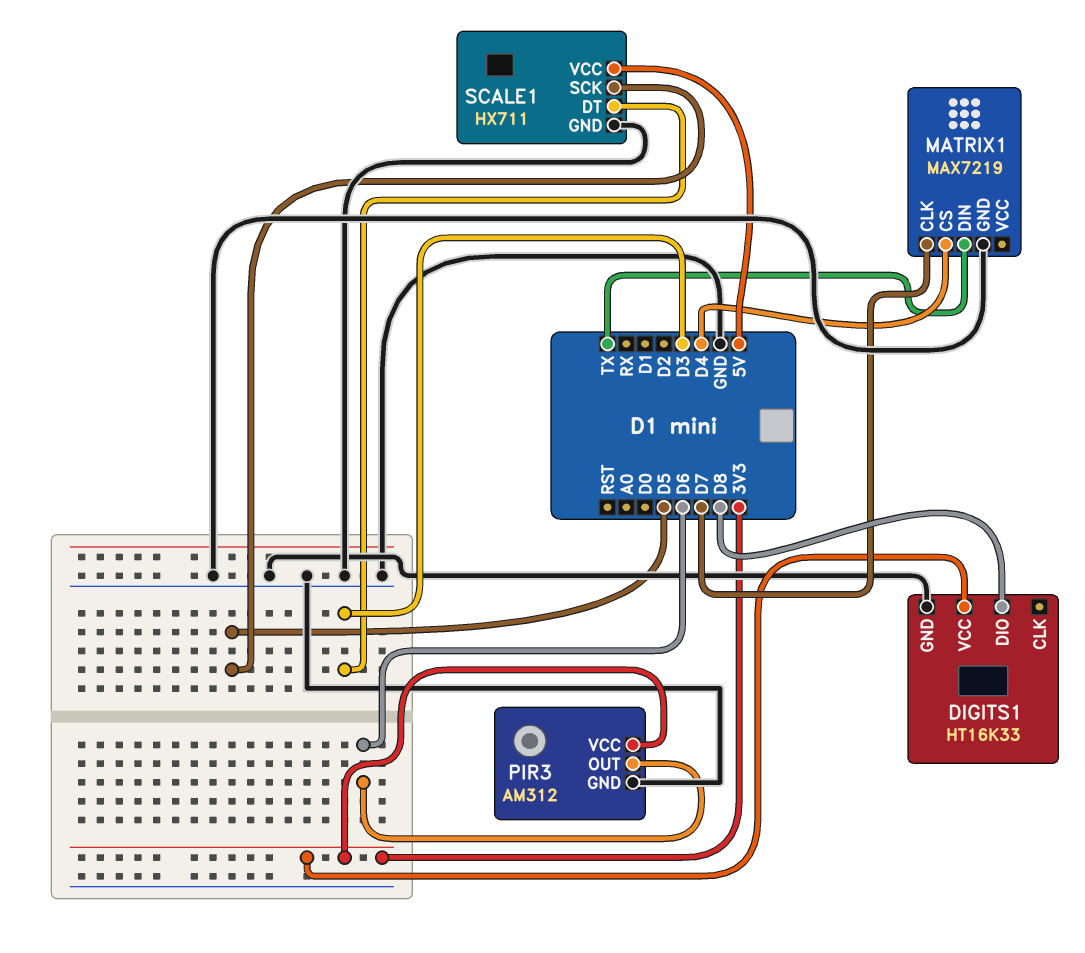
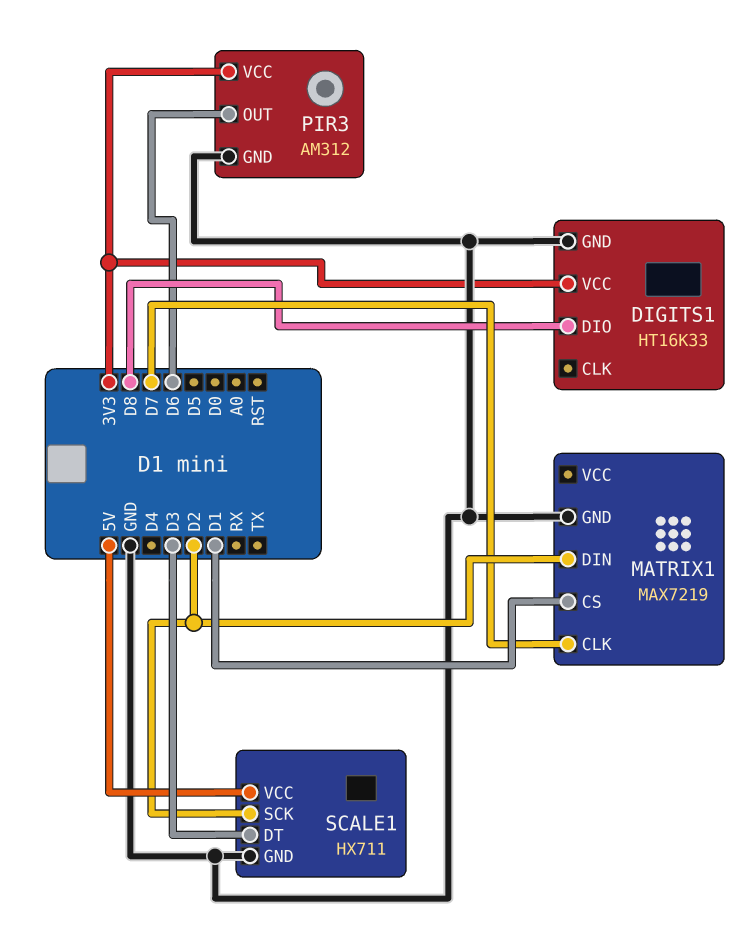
MATRIX1 pin CS: D4 -> D1
MATRIX1 pin DIN: TX -> D2
SCALE1 pin SCK: D5 -> D2

